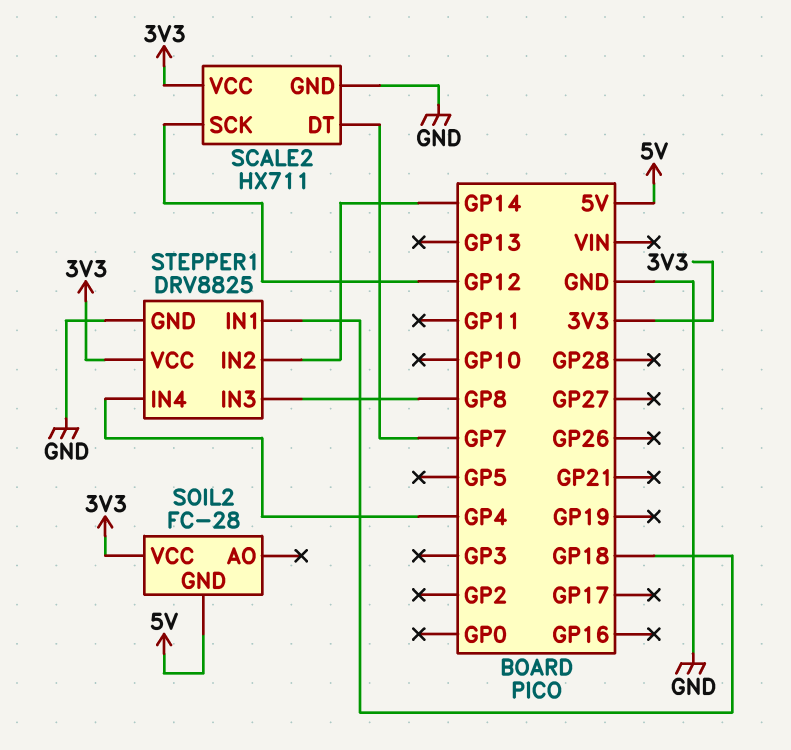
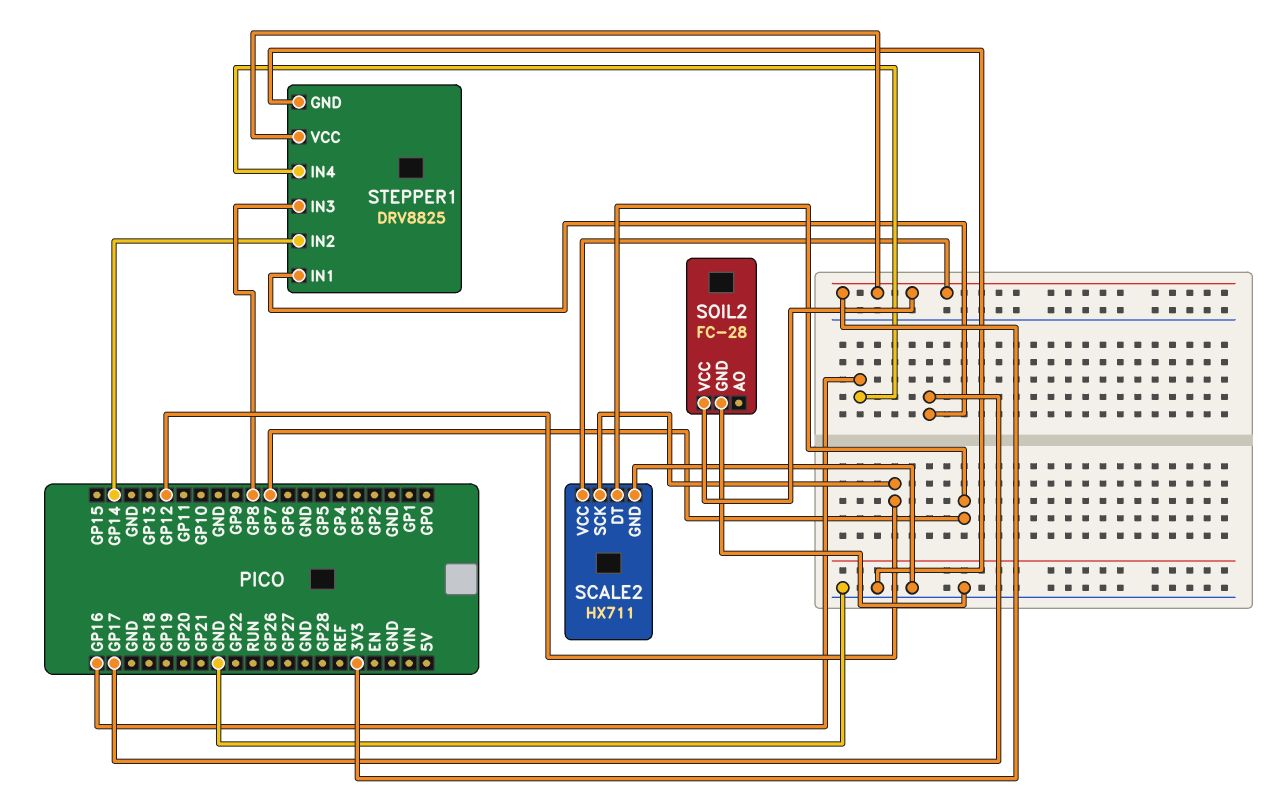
SOIL2 pin GND: 5V -> GND
STEPPER1 pin IN1: GP18 -> GP17
STEPPER1 pin IN4: GP4 -> GP16

